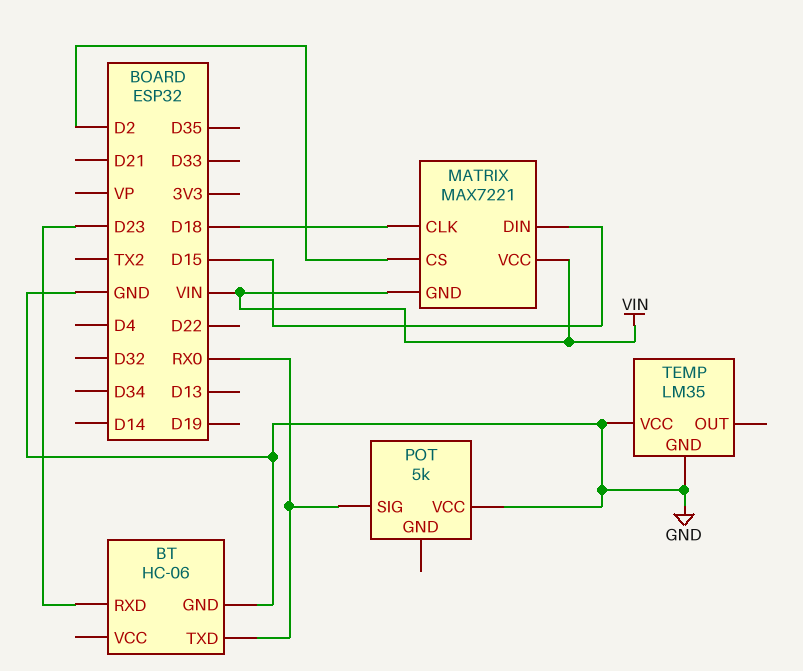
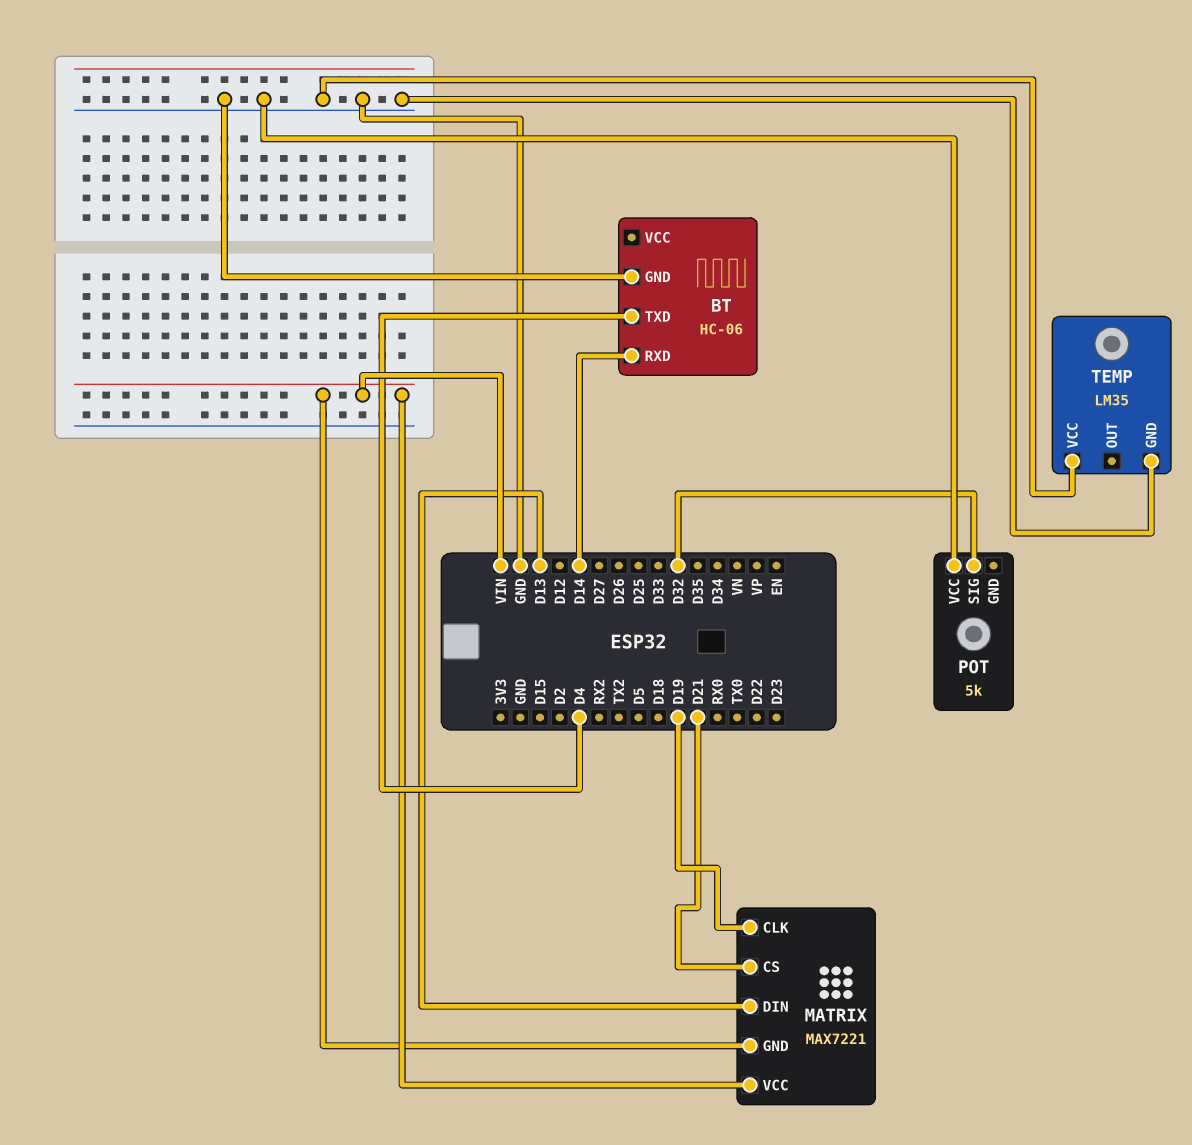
BT pin RXD: D23 -> D14
BT pin TXD: RX0 -> D4
MATRIX pin CLK: D18 -> D19
MATRIX pin CS: D2 -> D21
MATRIX pin DIN: D15 -> D13
POT pin SIG: RX0 -> D32

